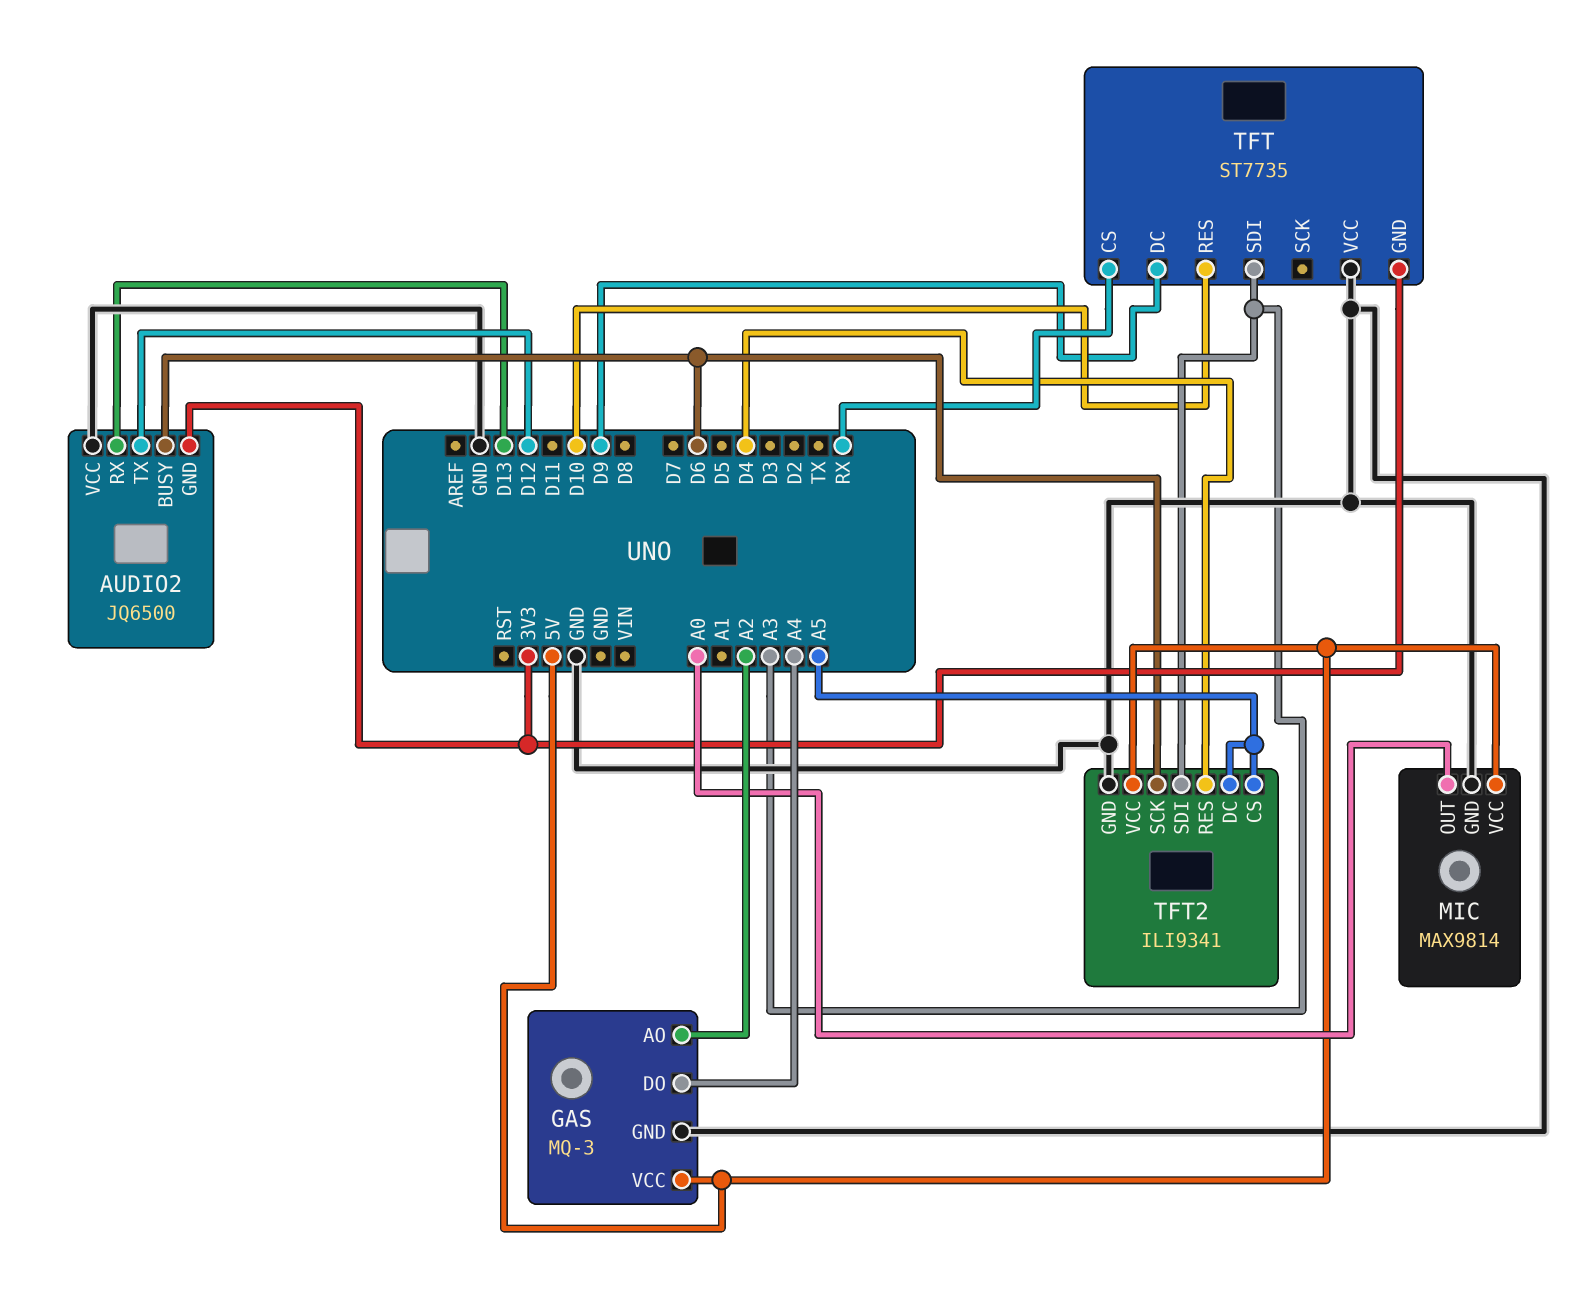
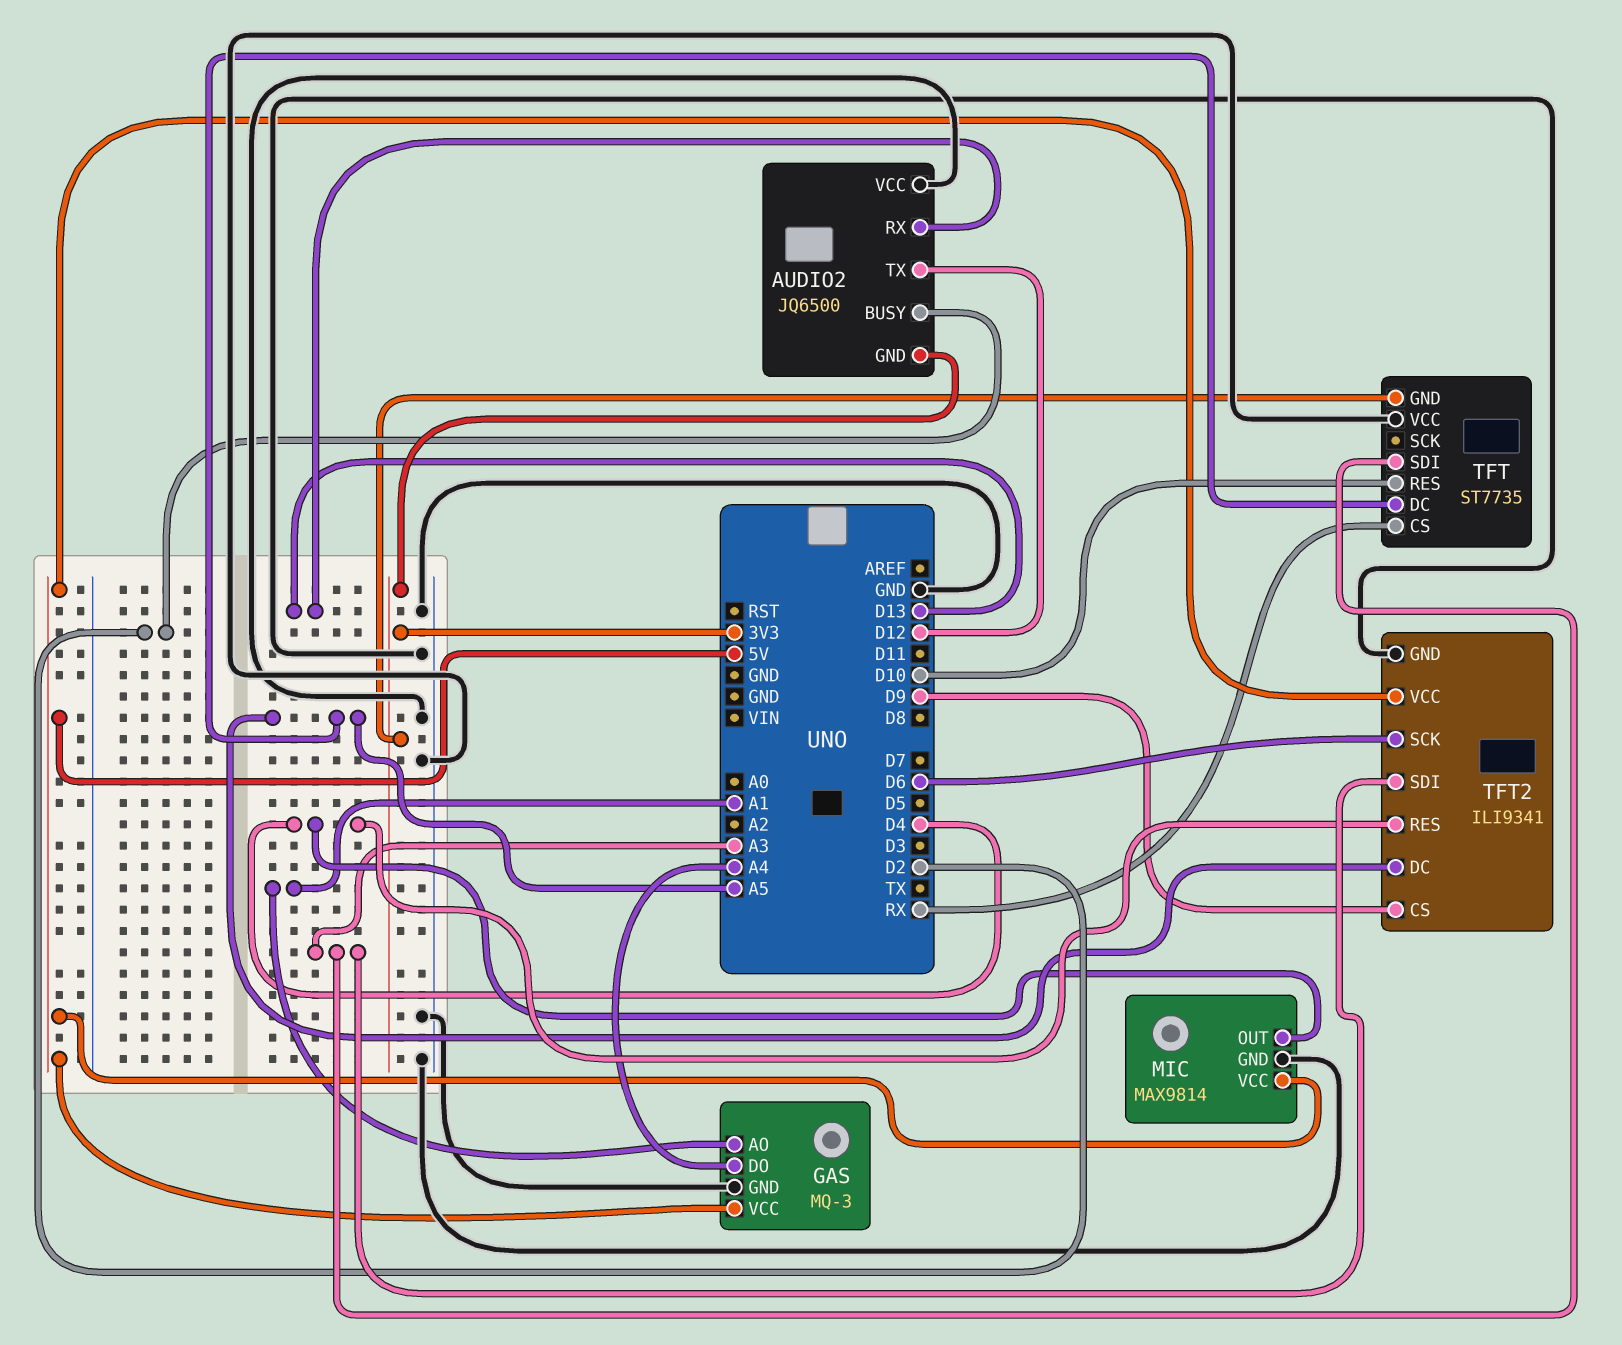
AUDIO2 pin BUSY: D6 -> D2
GAS pin AO: A2 -> A1
MIC pin OUT: A0 -> D4
TFT pin DC: D9 -> A5
TFT2 pin CS: A5 -> D9

